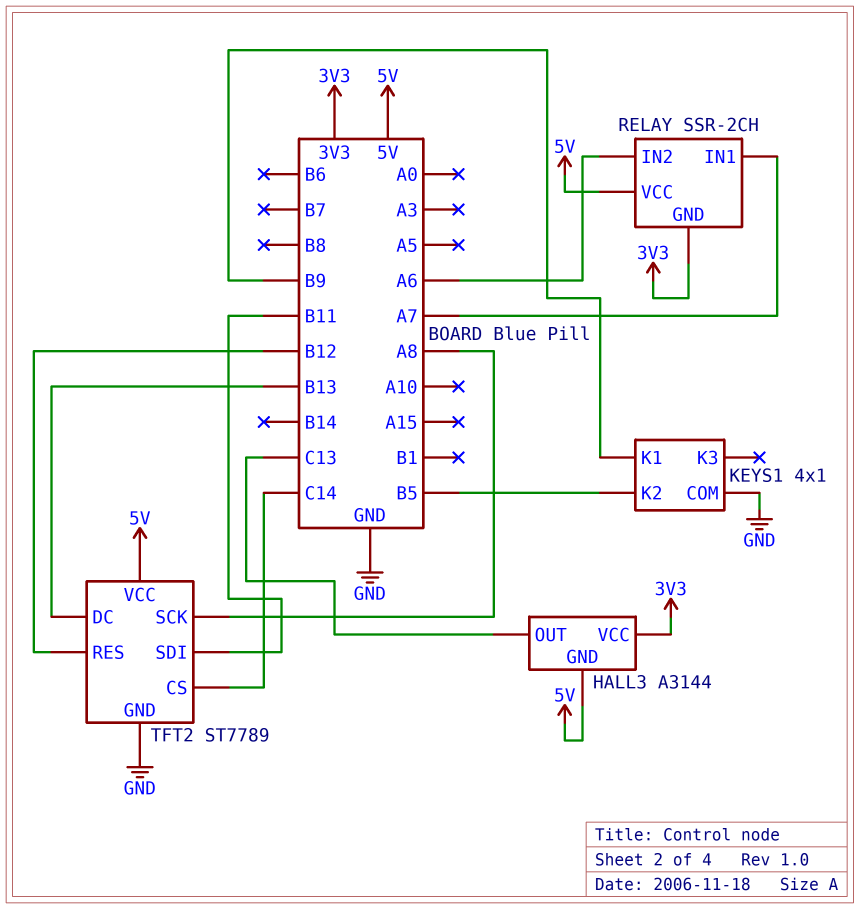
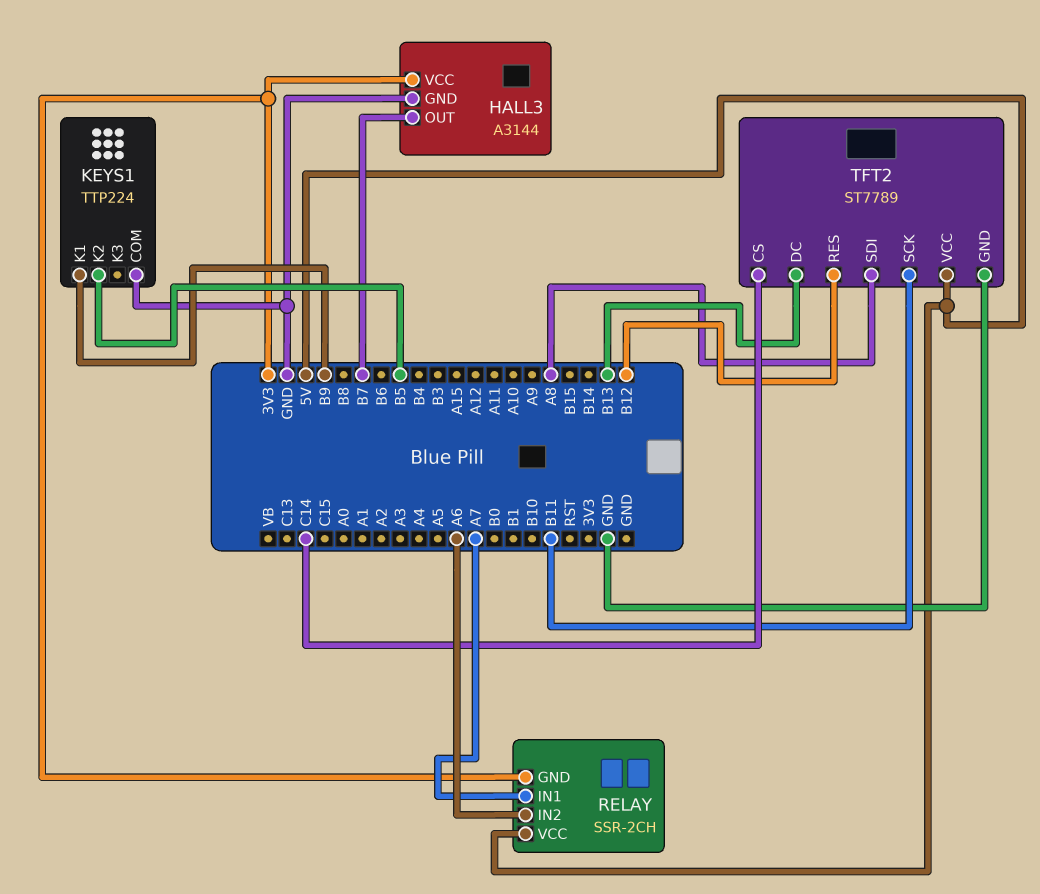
HALL3 pin GND: 5V -> GND
HALL3 pin OUT: C13 -> B7
KEYS1: 4x1 -> TTP224
TFT2 pin SCK: A8 -> B11
TFT2 pin SDI: B11 -> A8

